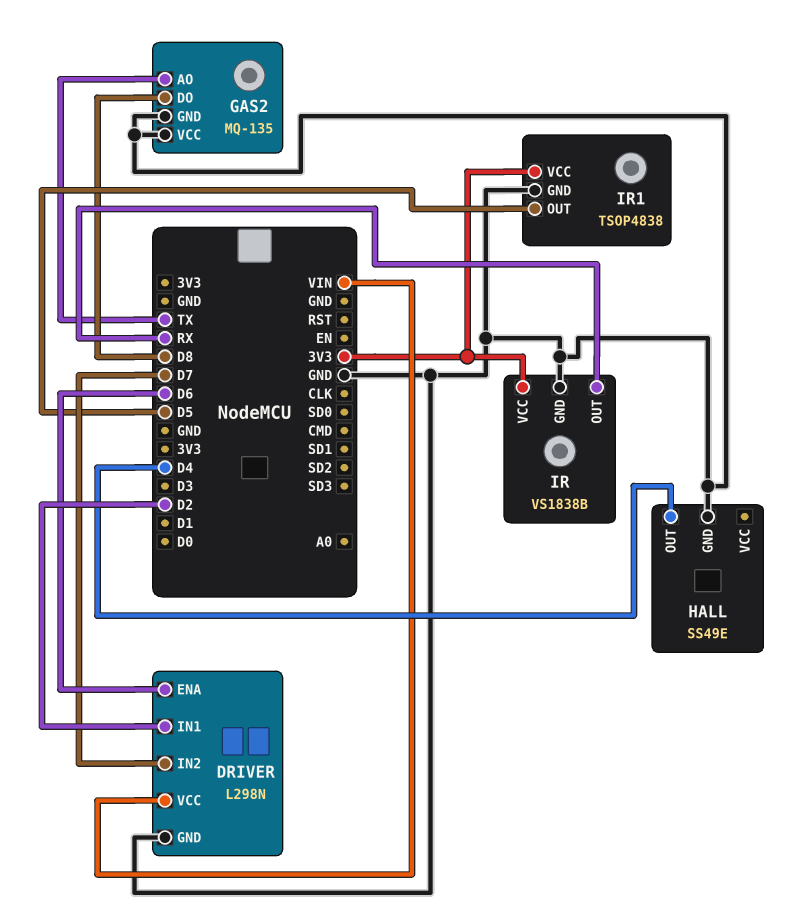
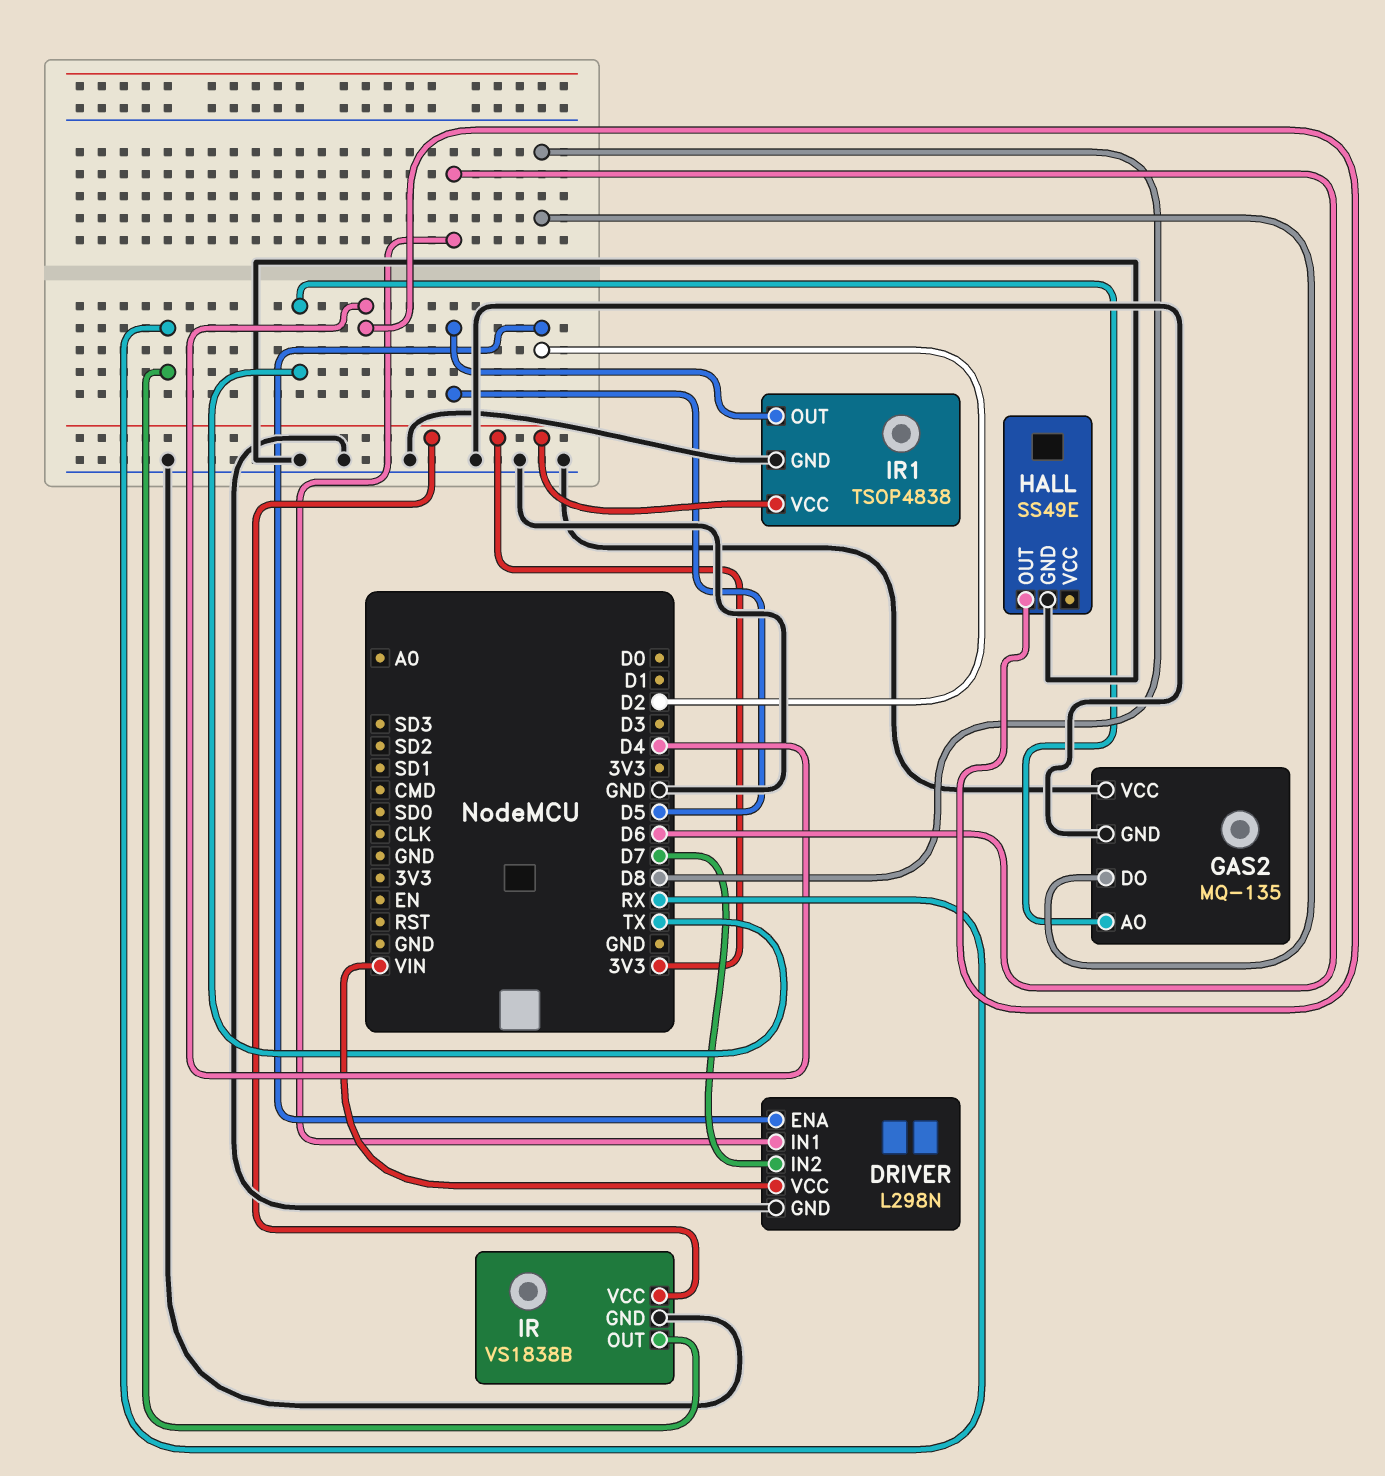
DRIVER pin ENA: D6 -> D2
DRIVER pin IN1: D2 -> D6

